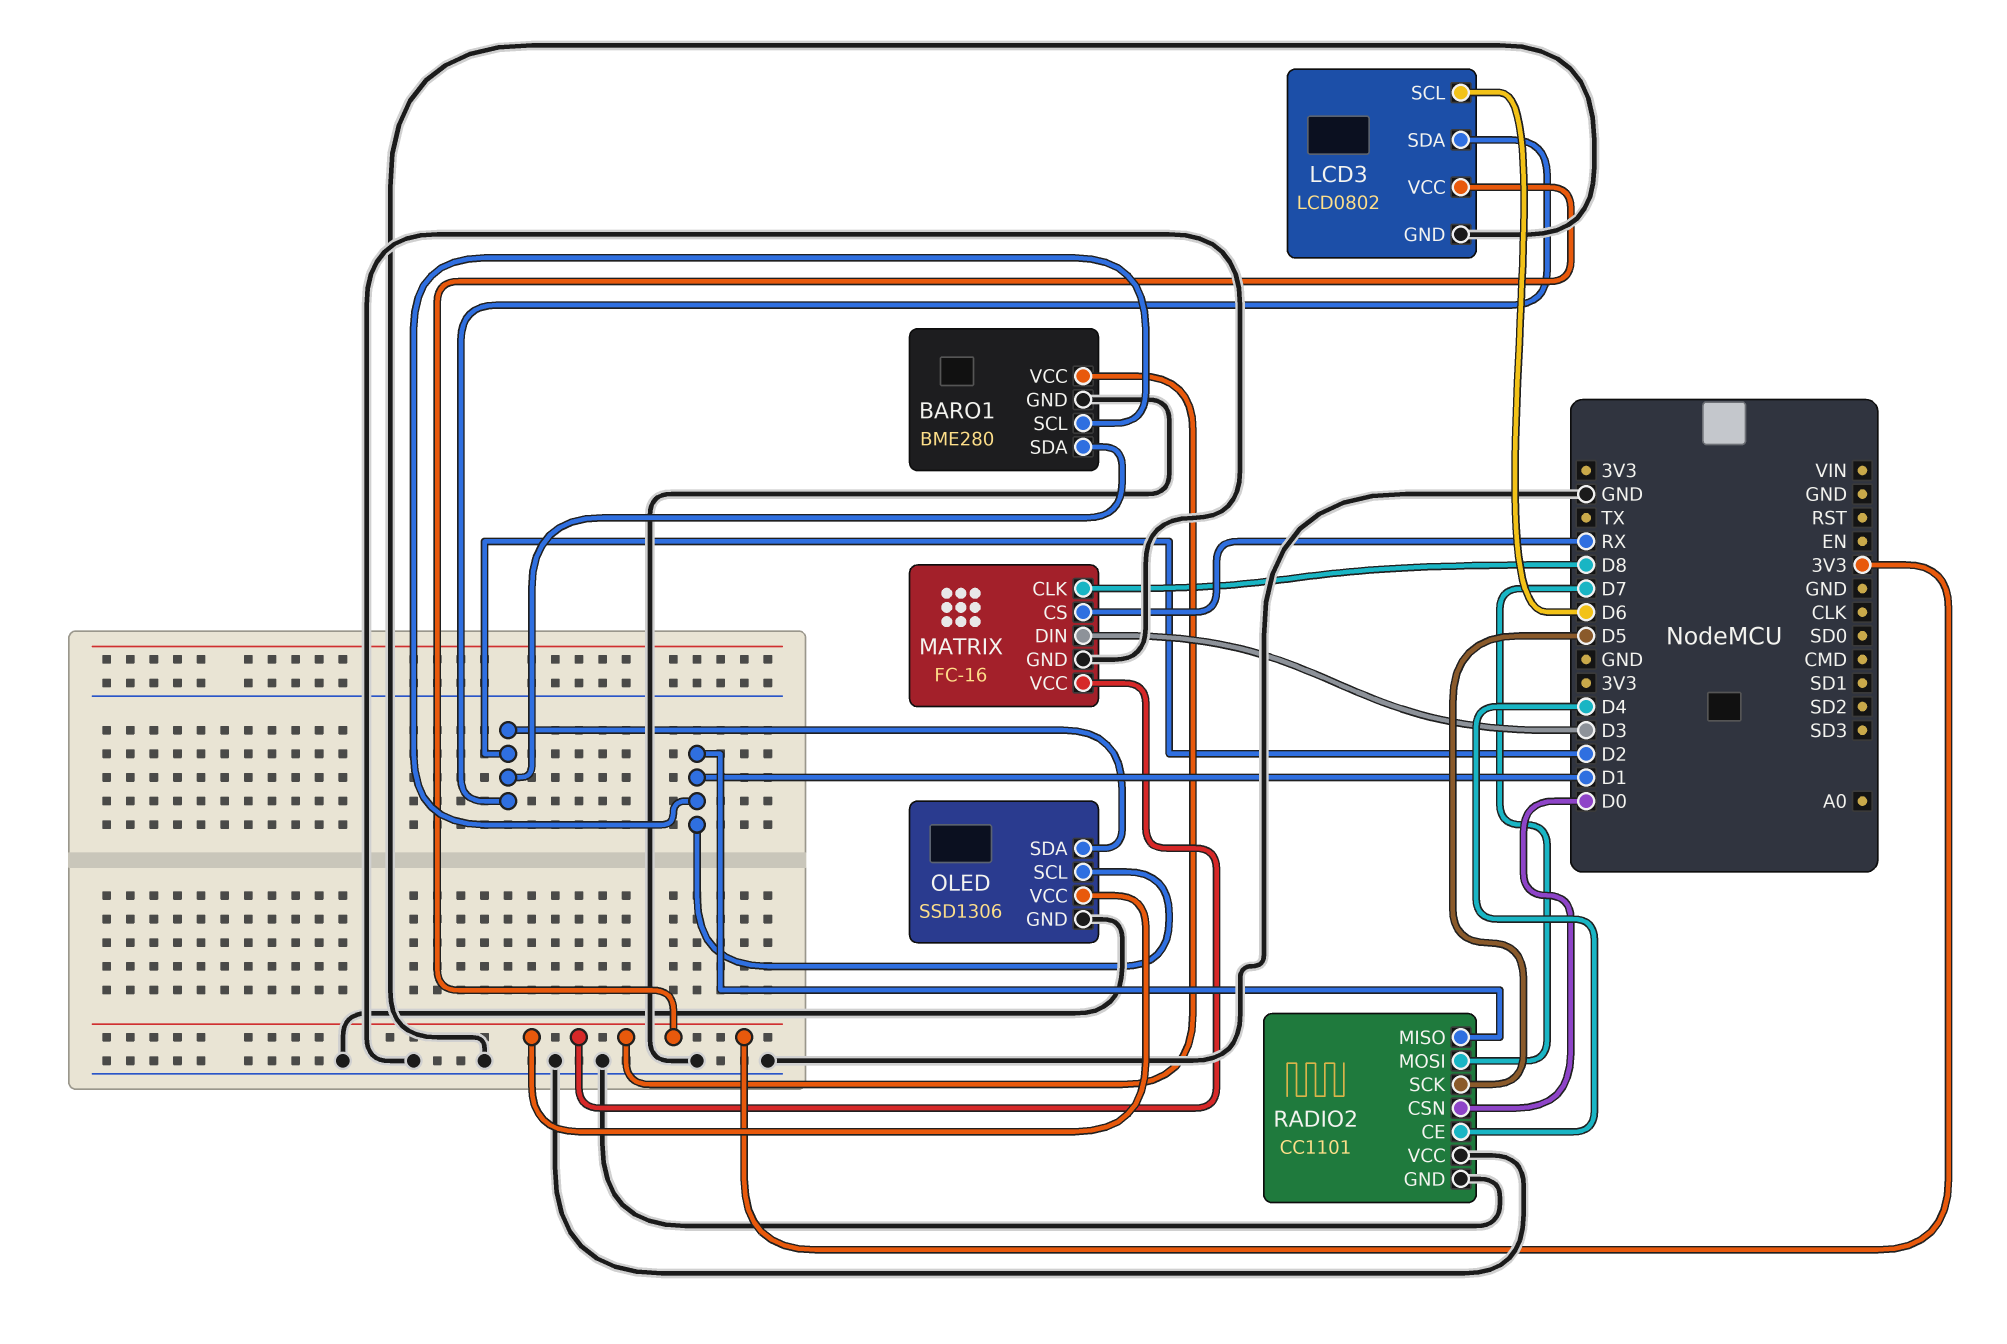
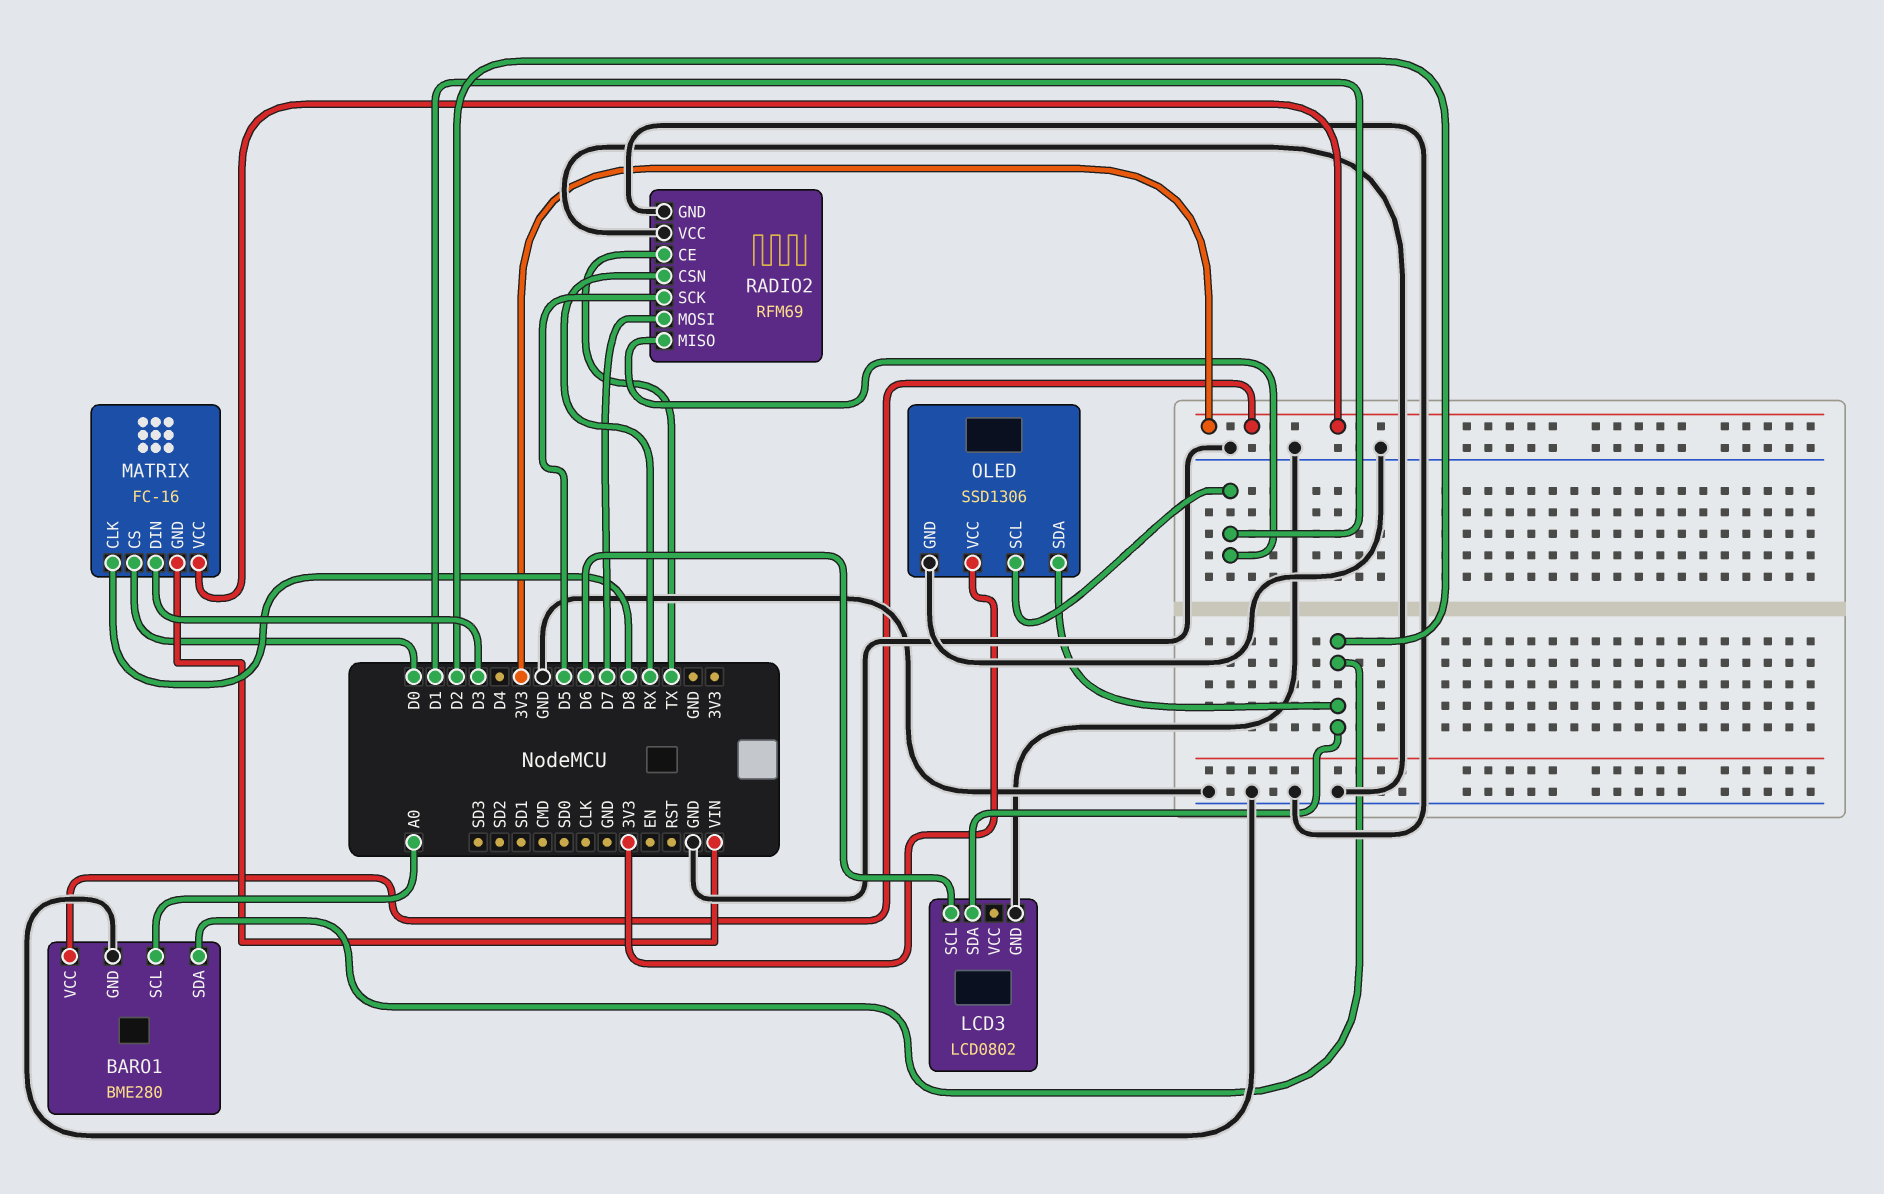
BARO1 pin SCL: D1 -> A0
LCD3 pin VCC: 3V3 -> none
MATRIX pin CS: RX -> D0
MATRIX pin GND: GND -> VIN
RADIO2: CC1101 -> RFM69
RADIO2 pin CE: D4 -> TX
RADIO2 pin CSN: D0 -> RX

